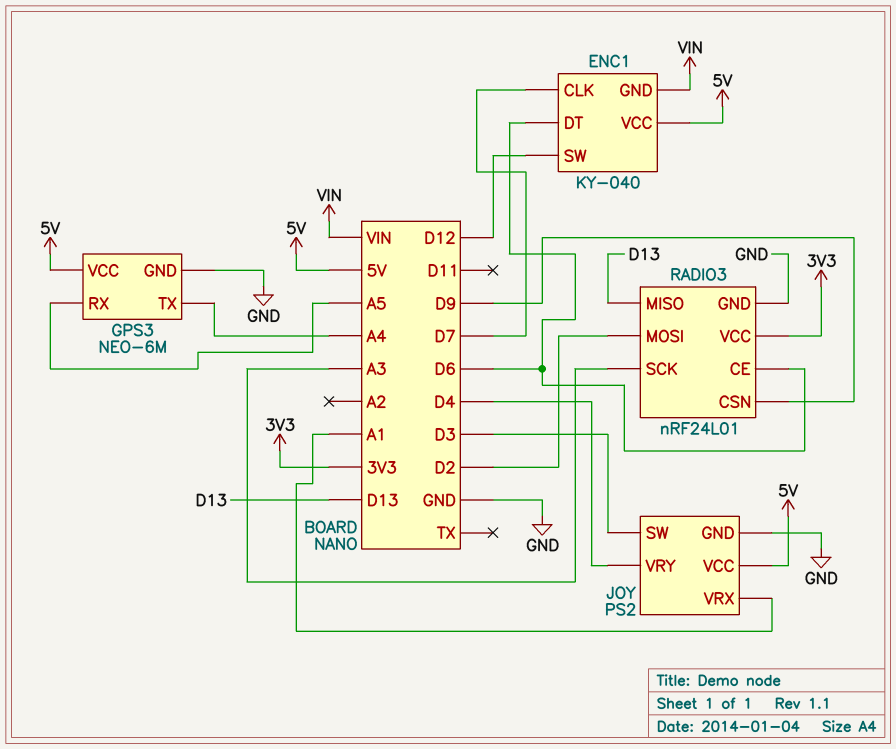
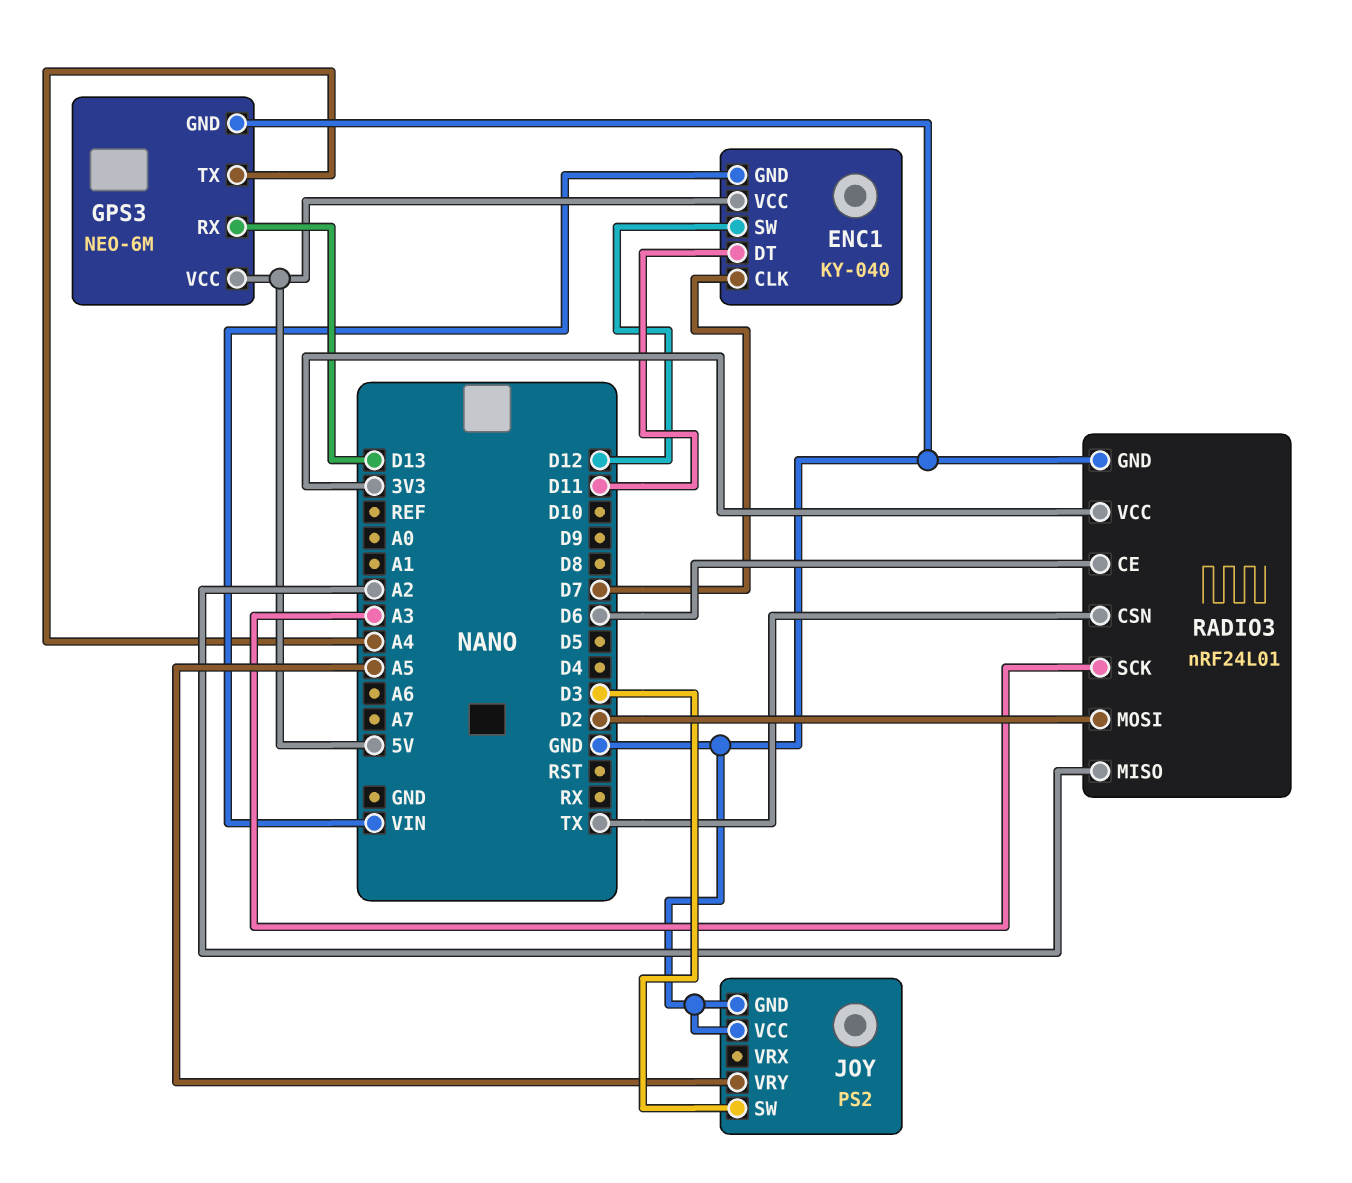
ENC1 pin DT: D6 -> D11
GPS3 pin RX: A5 -> D13
JOY pin VCC: 5V -> GND
JOY pin VRX: A1 -> none
JOY pin VRY: D4 -> A5
RADIO3 pin CSN: D9 -> TX
RADIO3 pin MISO: D13 -> A2

